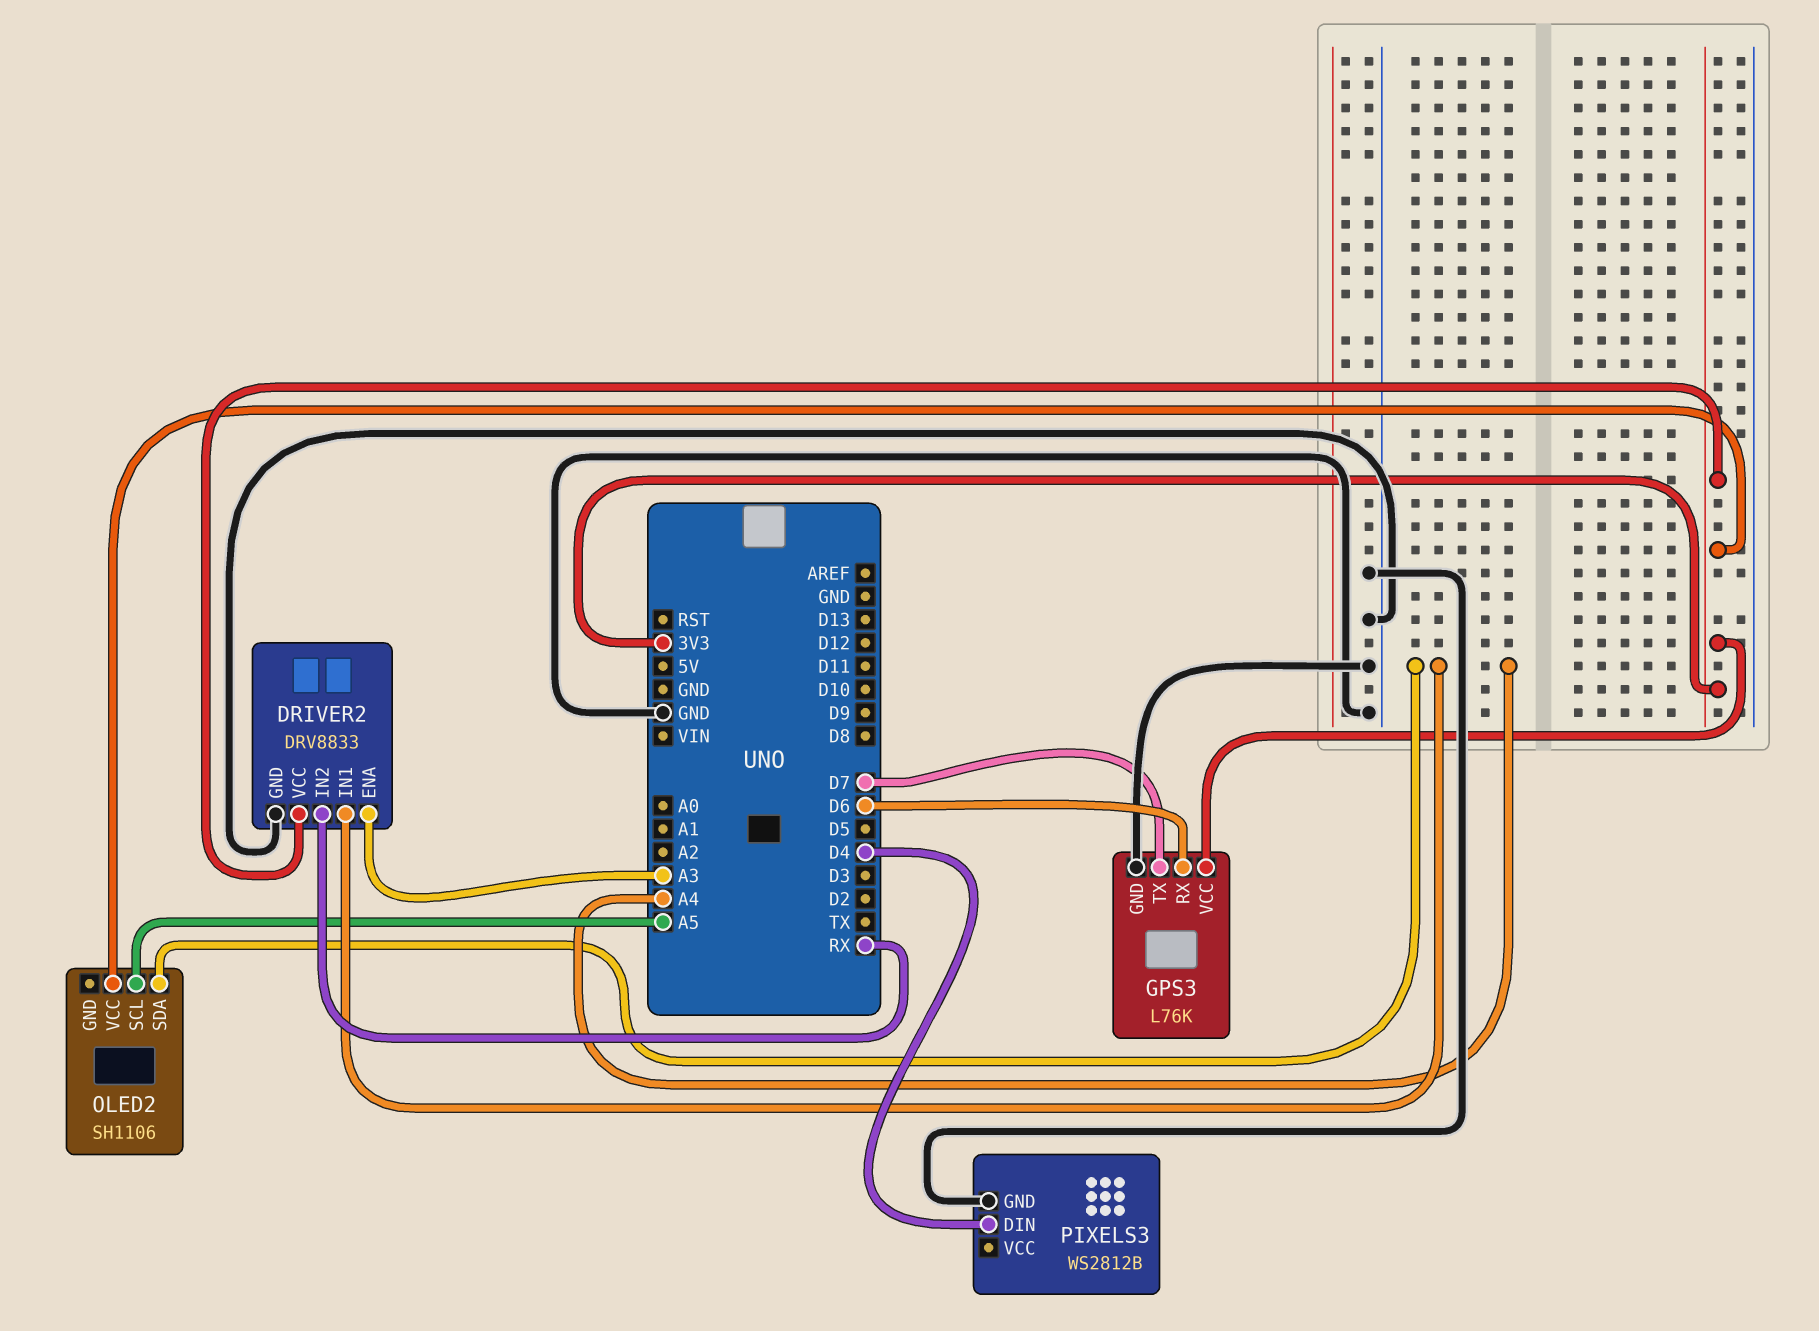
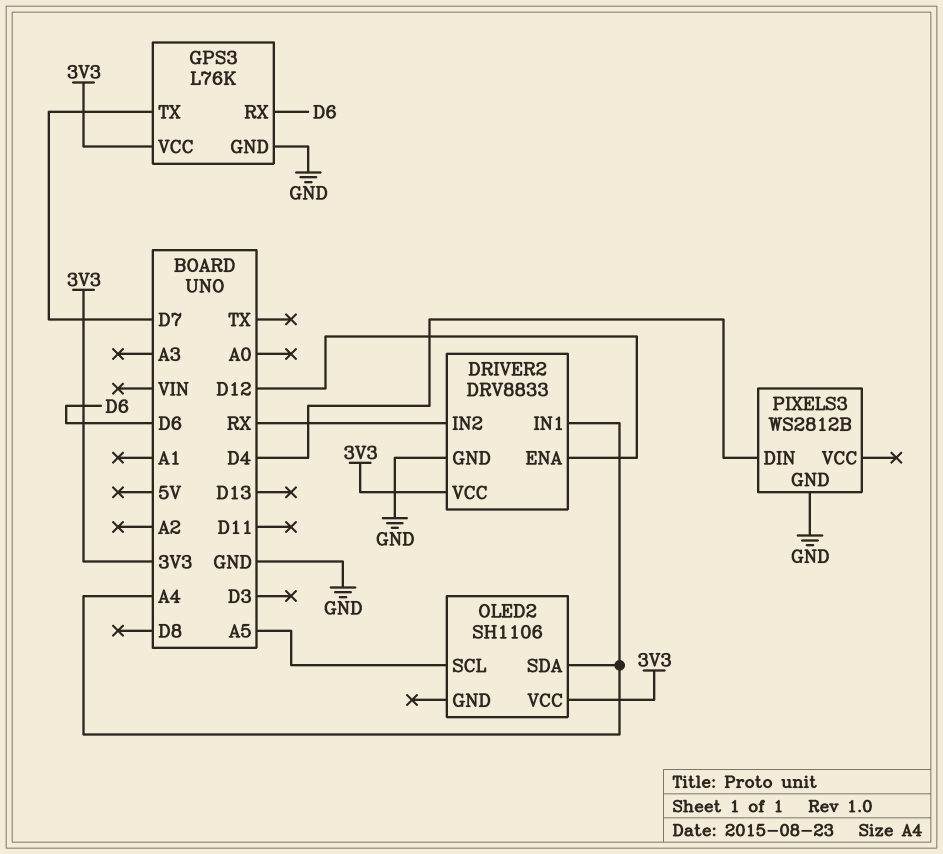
DRIVER2 pin ENA: A3 -> D12

